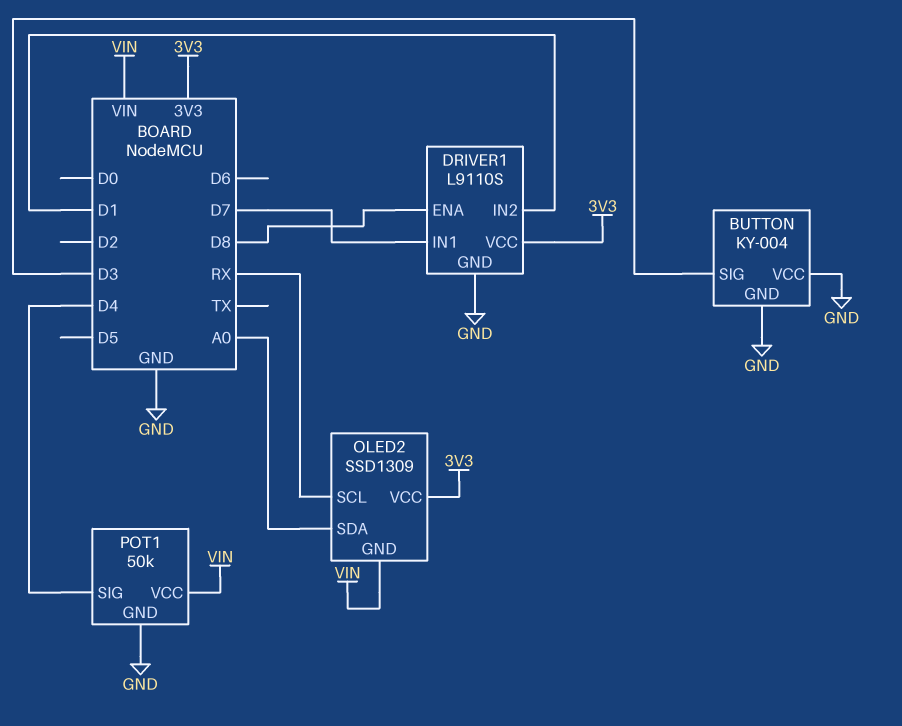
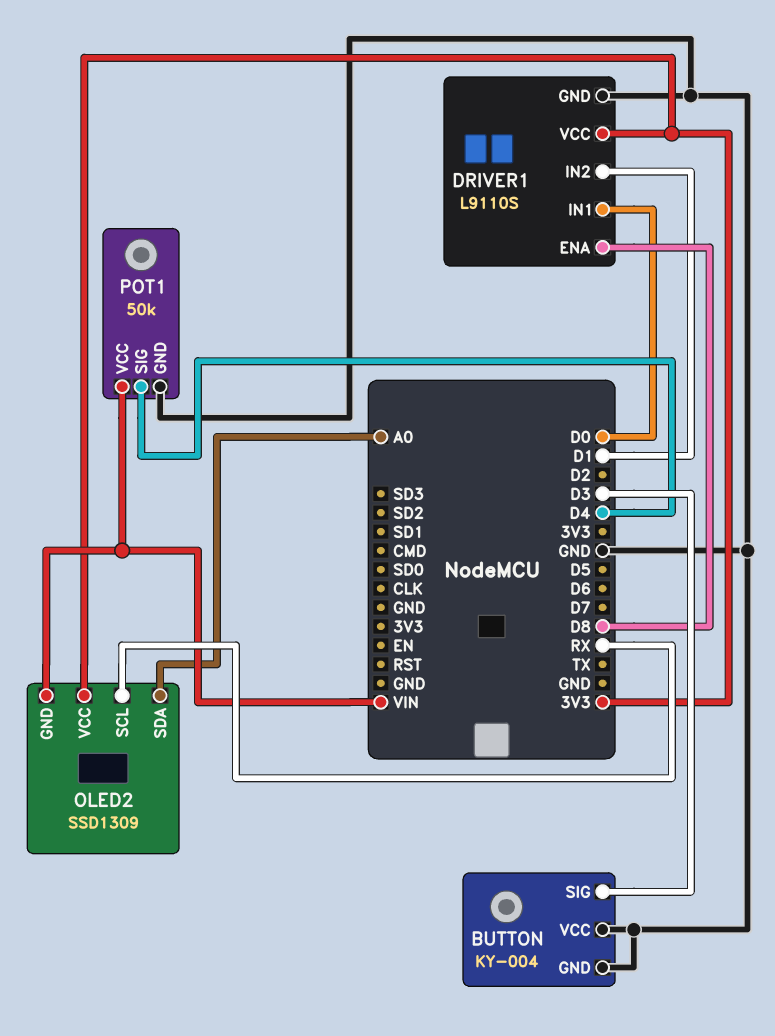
DRIVER1 pin IN1: D7 -> D0

